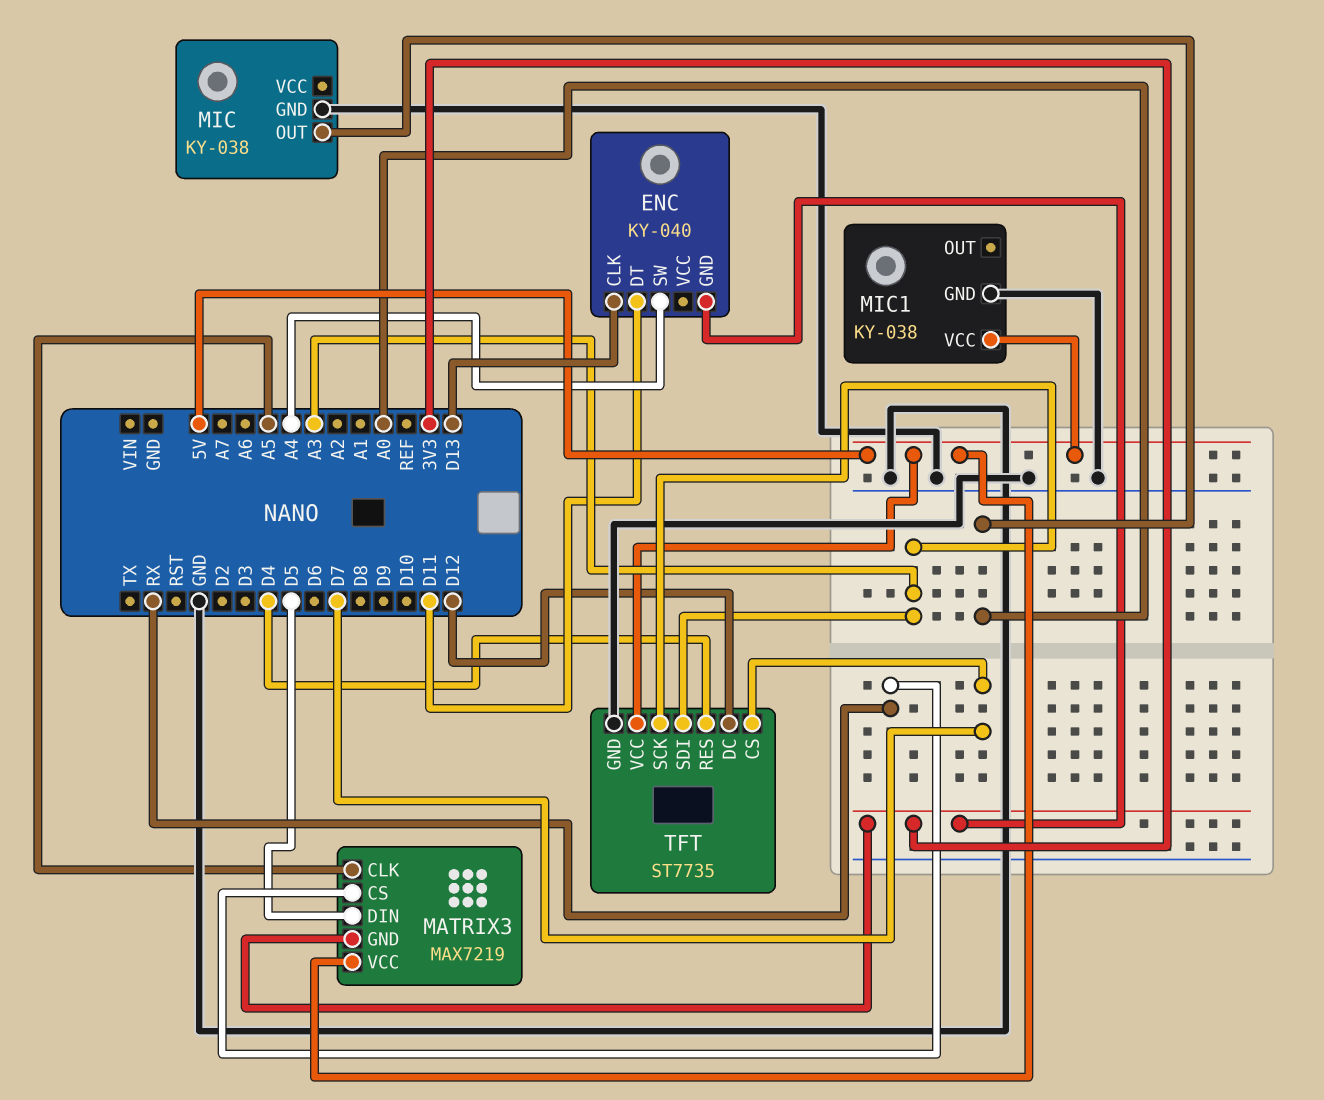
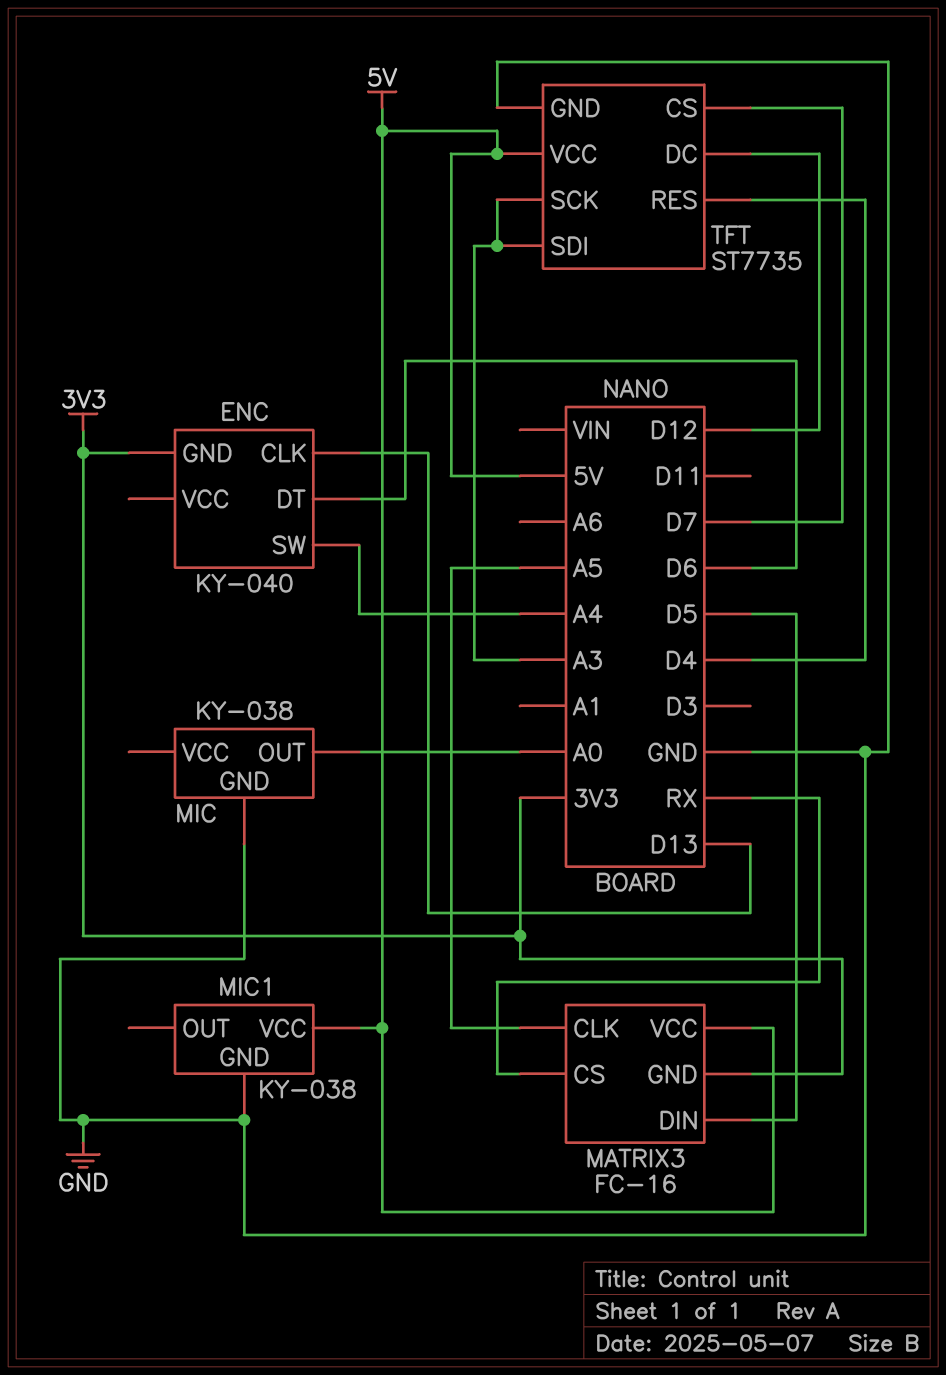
ENC pin DT: D11 -> D6
MATRIX3: MAX7219 -> FC-16

